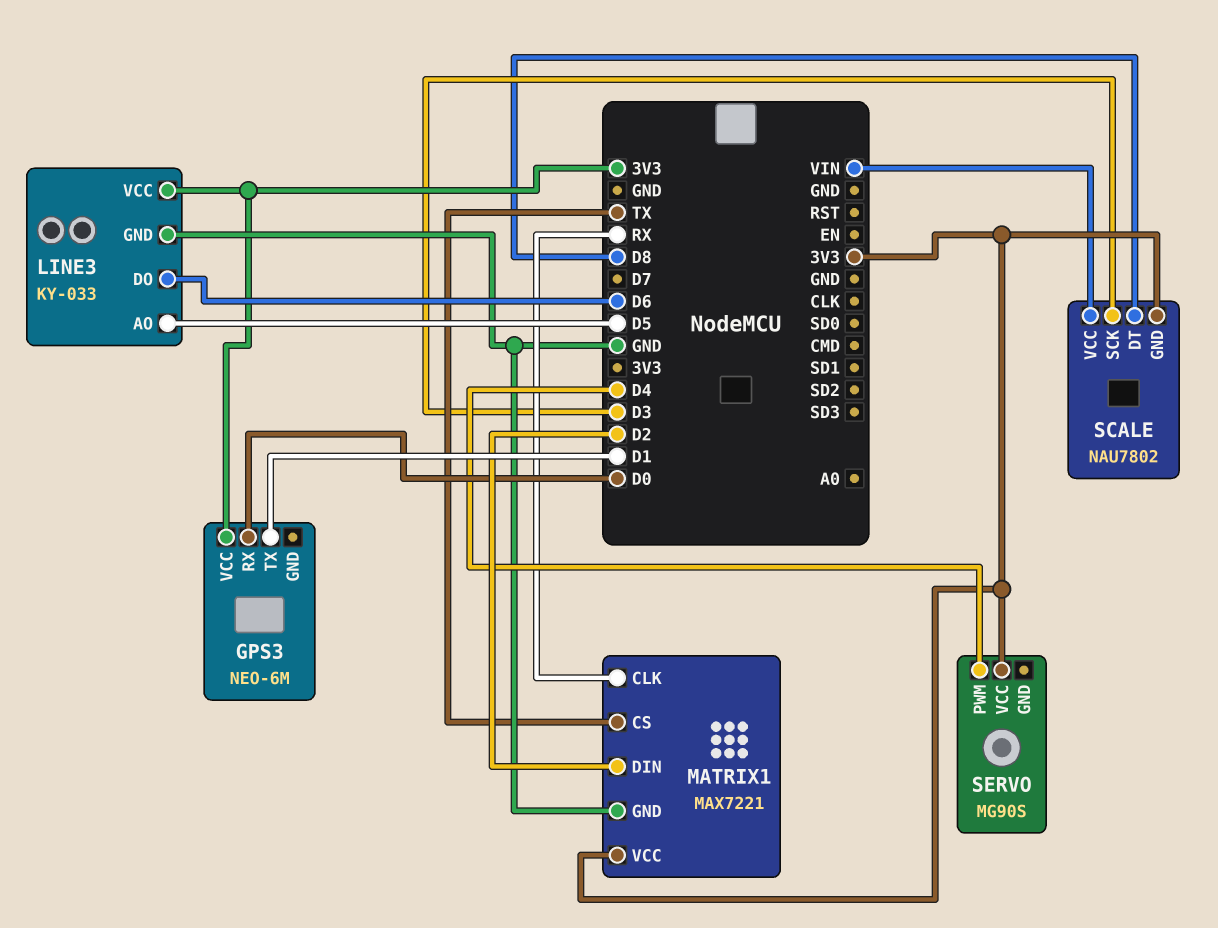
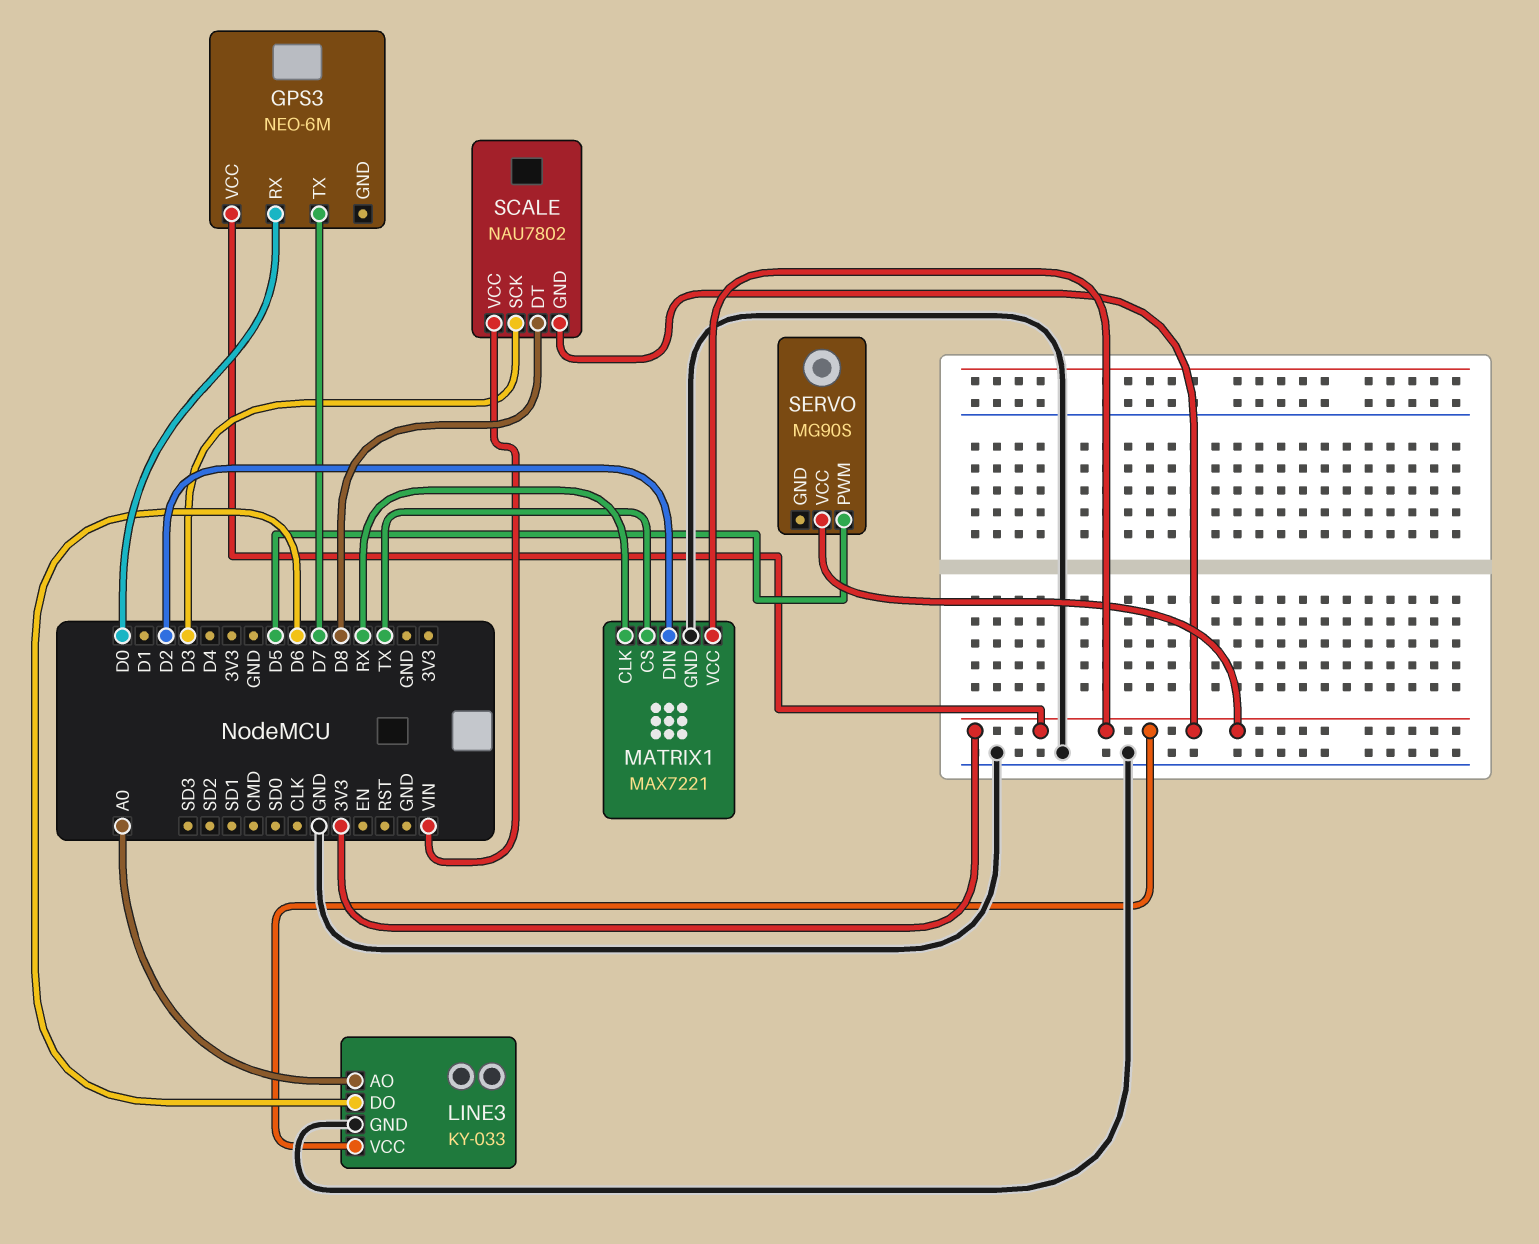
GPS3 pin TX: D1 -> D7
LINE3 pin AO: D5 -> A0
SERVO pin PWM: D4 -> D5

